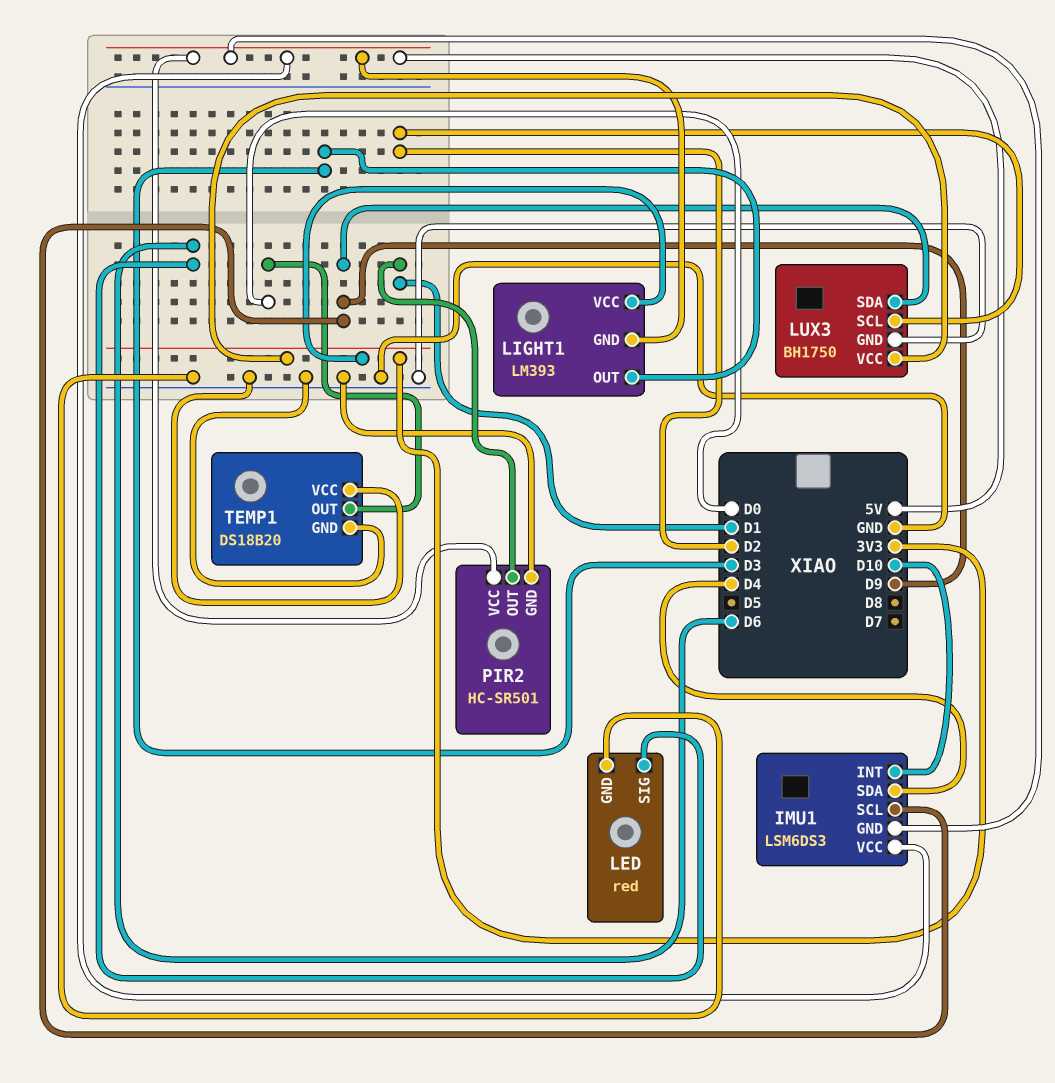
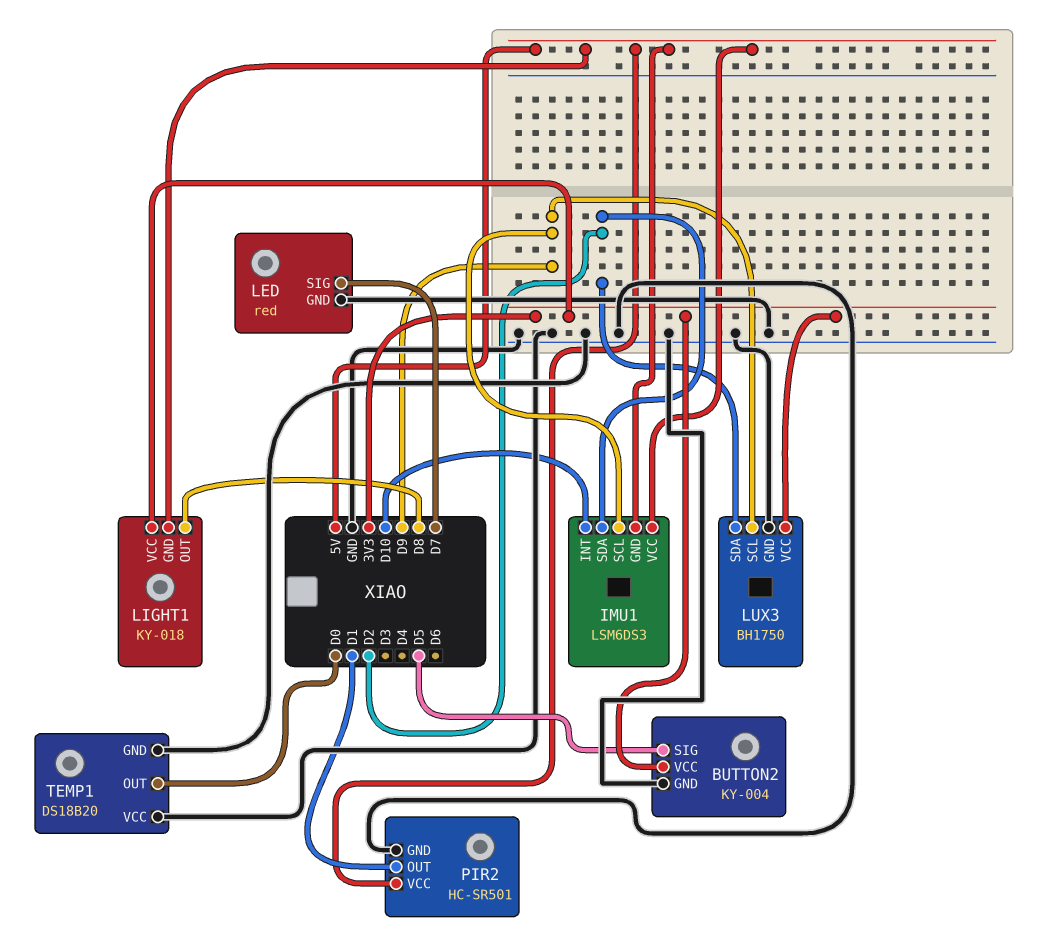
BUTTON2: none -> KY-004
BUTTON2 pin GND: none -> GND
BUTTON2 pin SIG: none -> D5
BUTTON2 pin VCC: none -> 3V3
IMU1 pin SDA: D4 -> D2
LED pin SIG: D6 -> D7
LIGHT1: LM393 -> KY-018
LIGHT1 pin OUT: D3 -> D8
LUX3 pin SCL: D2 -> D9
LUX3 pin SDA: D9 -> D2

